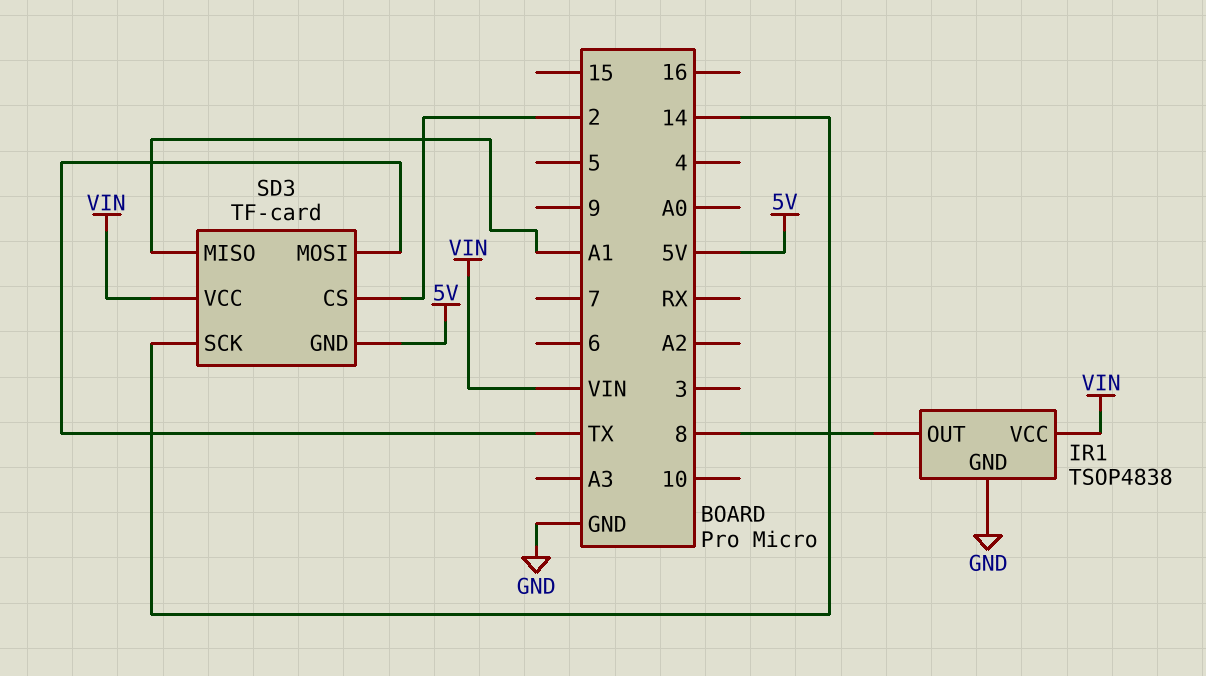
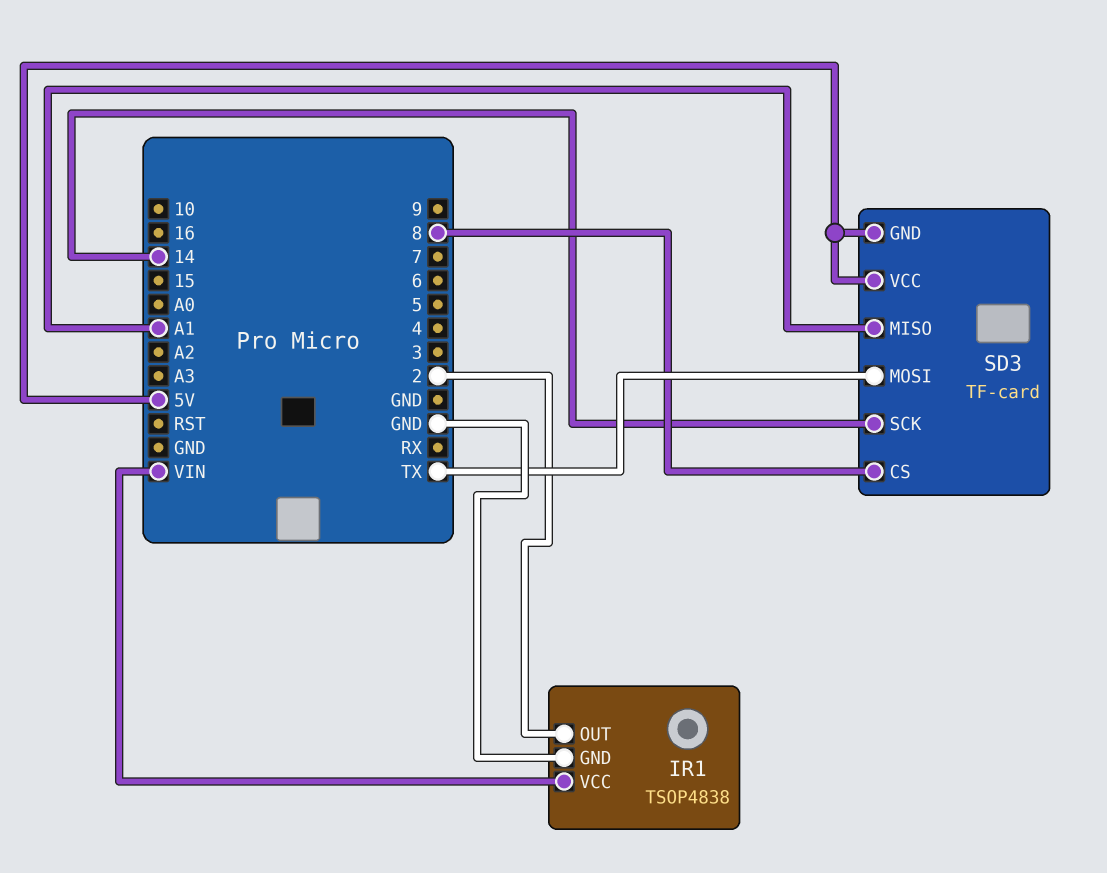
IR1 pin OUT: 8 -> 2
SD3 pin CS: 2 -> 8
SD3 pin VCC: VIN -> 5V

